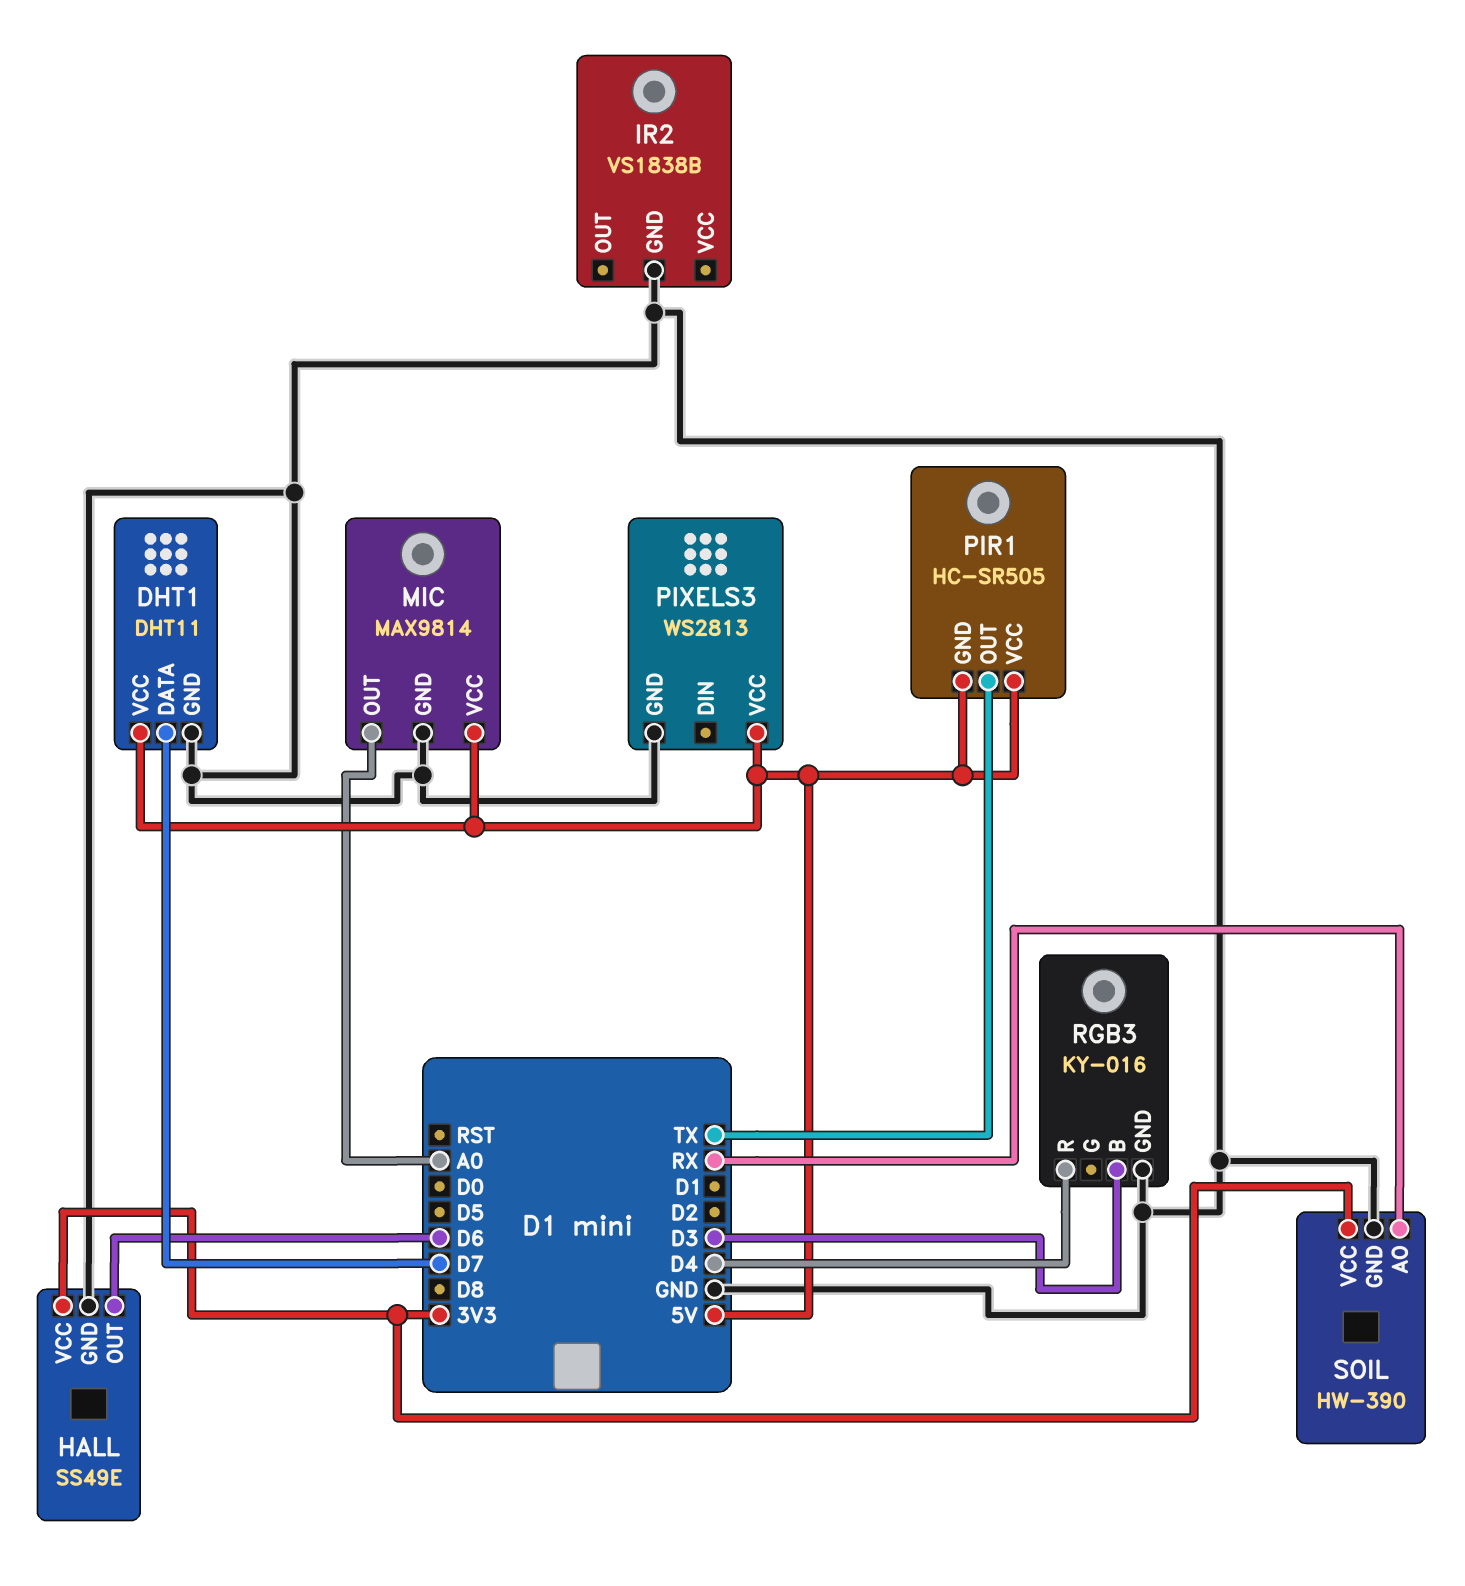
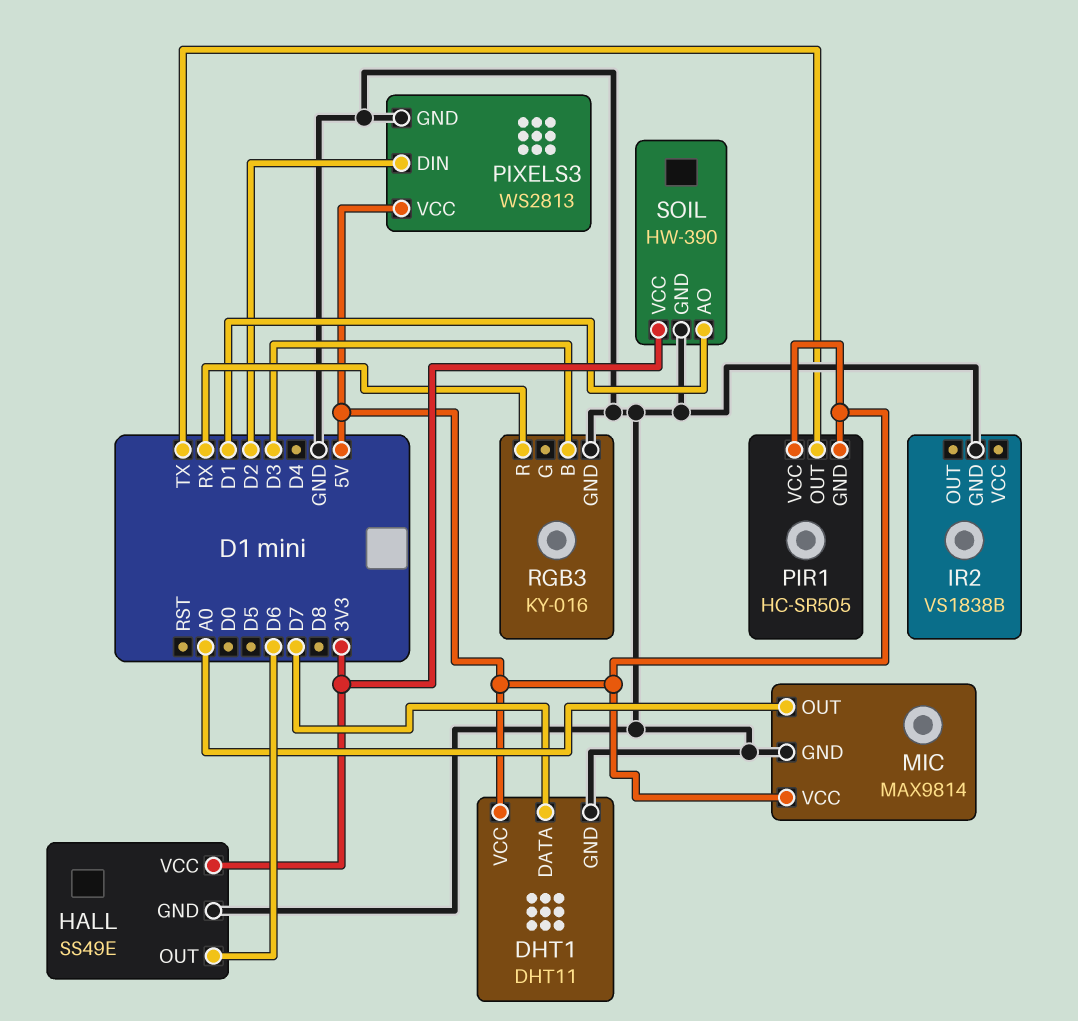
PIXELS3 pin DIN: none -> D2
RGB3 pin R: D4 -> RX
SOIL pin AO: RX -> D1

